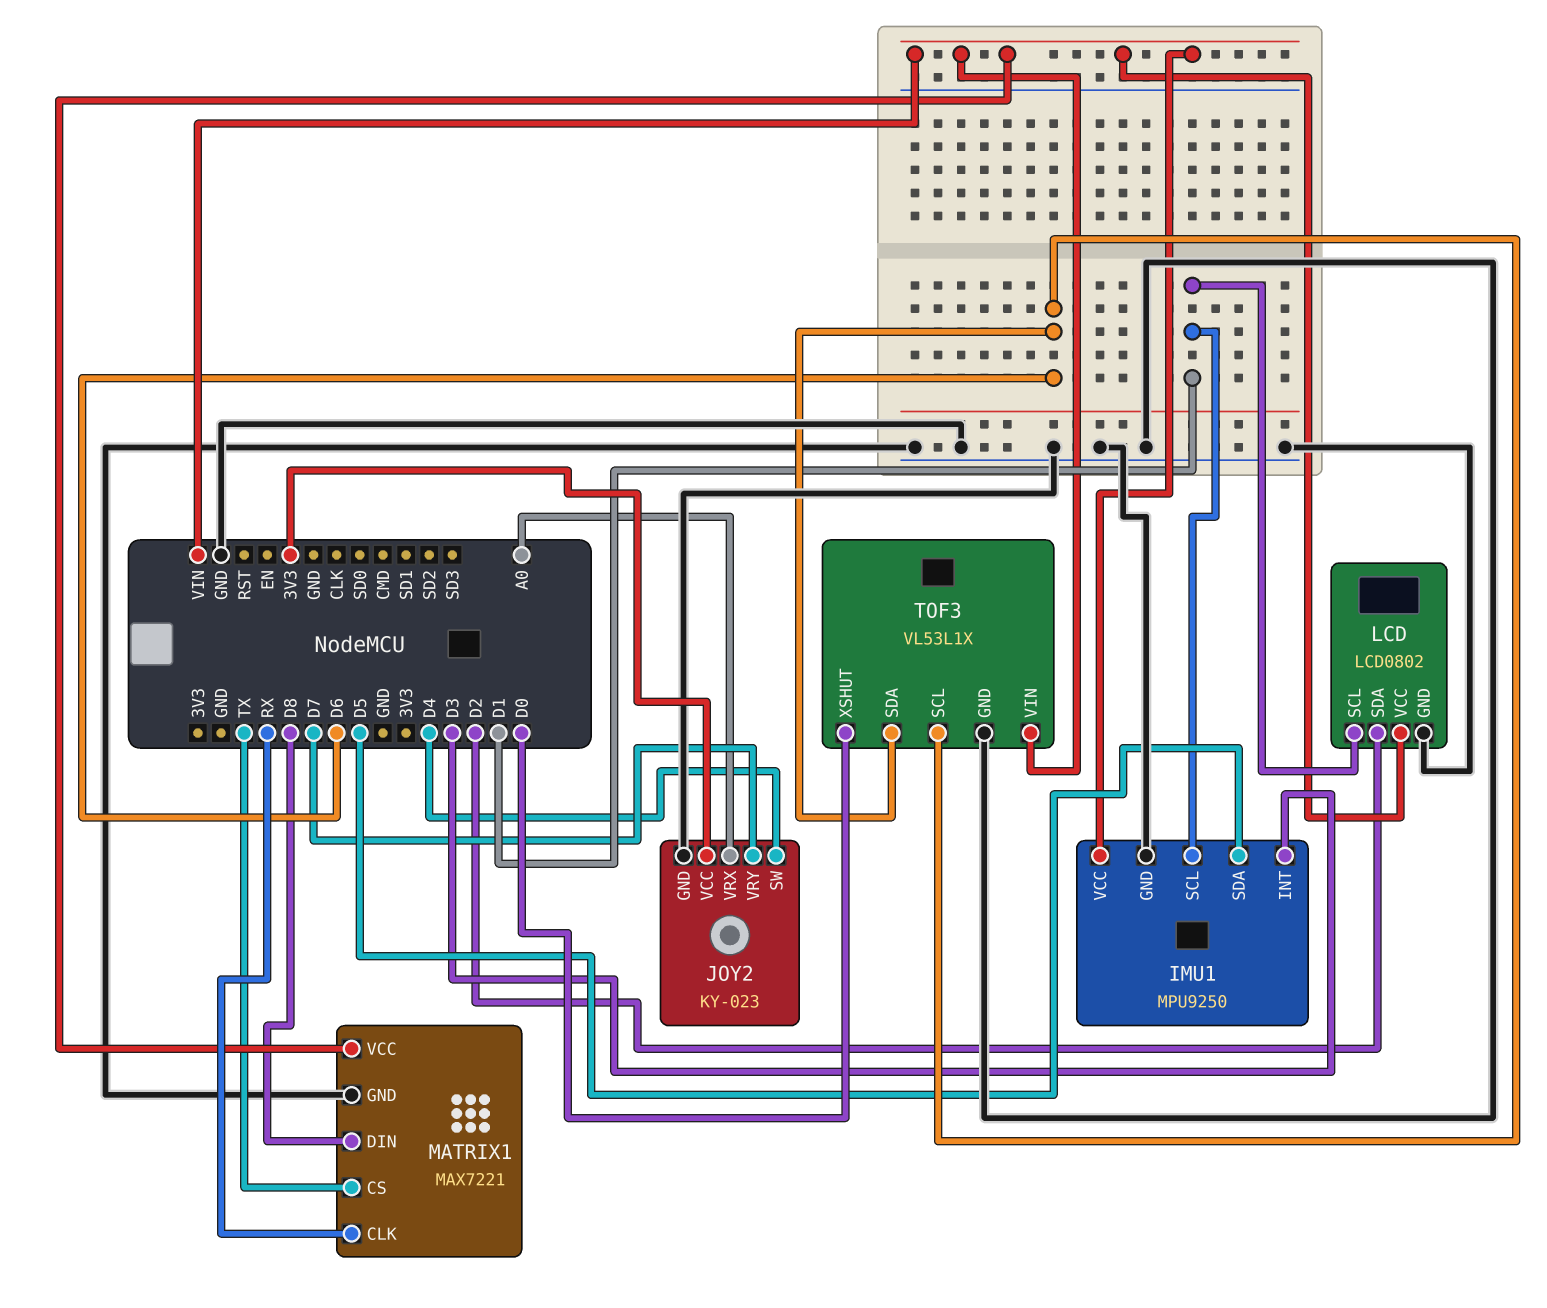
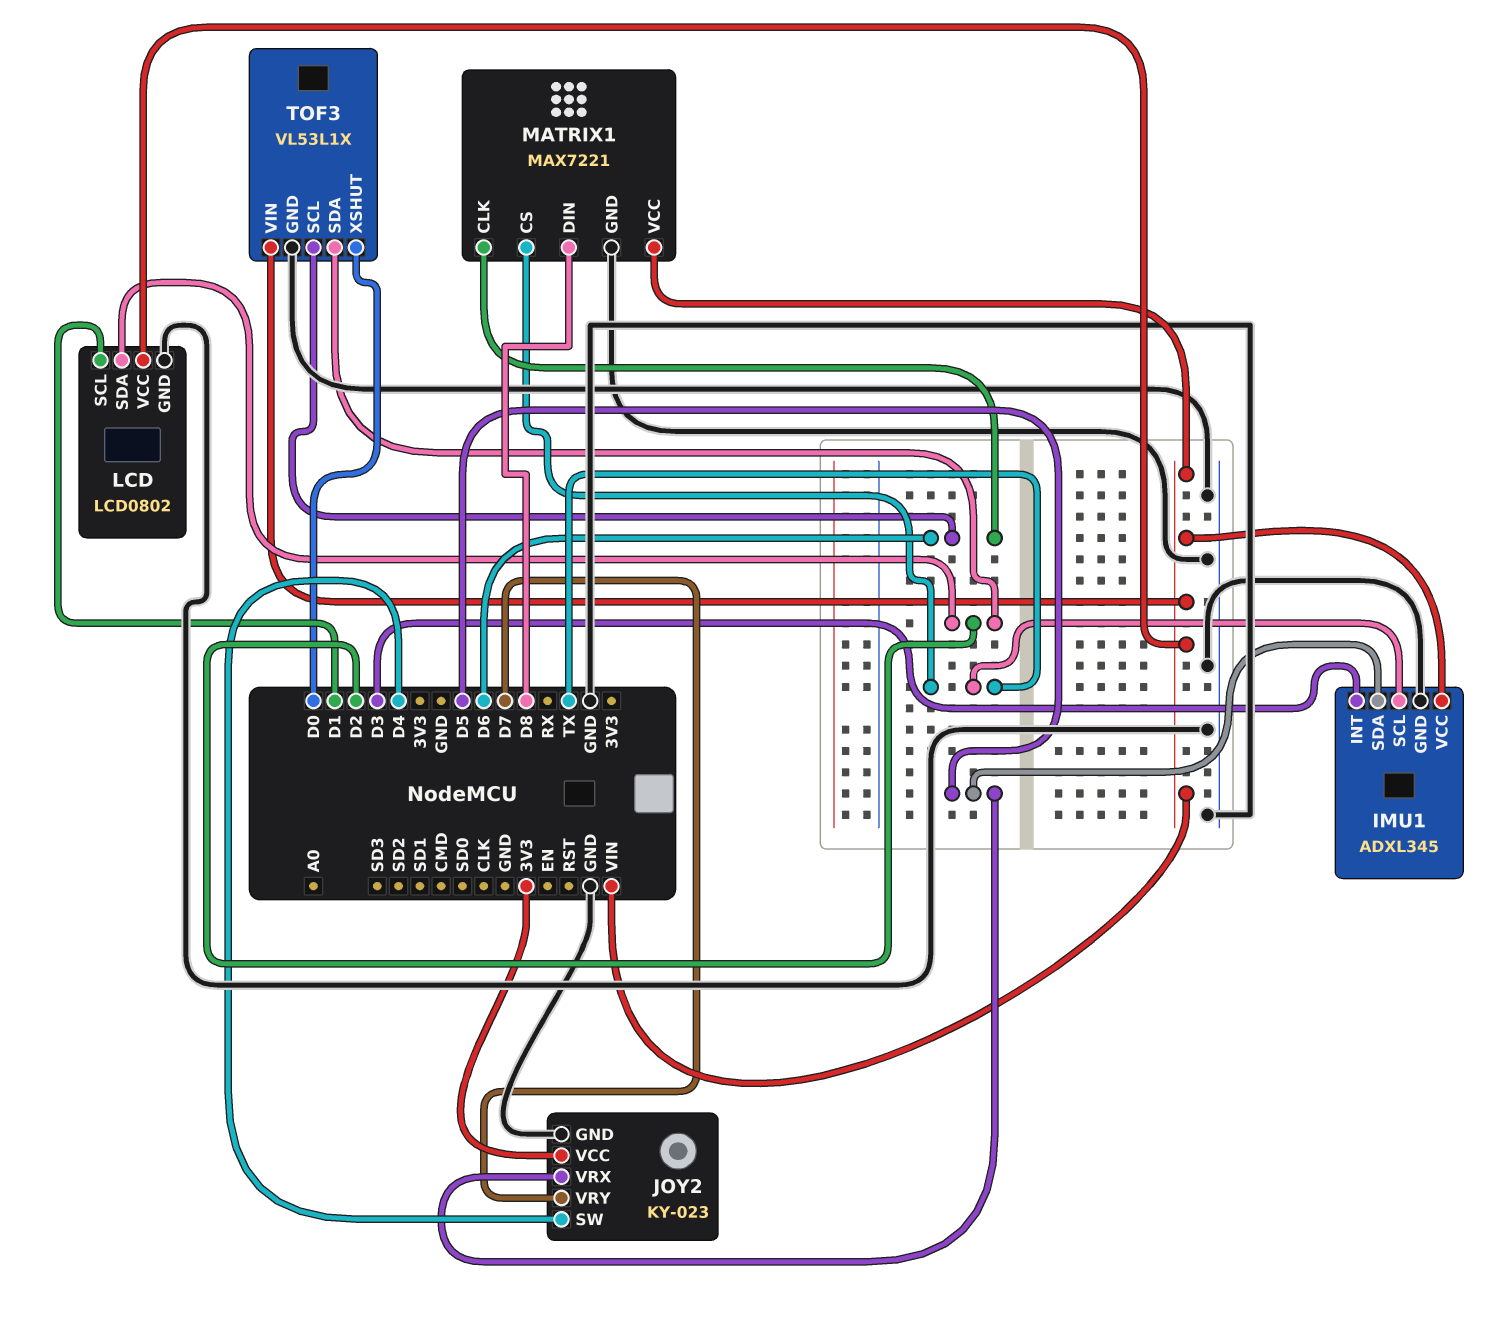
IMU1: MPU9250 -> ADXL345
IMU1 pin SCL: D1 -> TX
JOY2 pin VRX: A0 -> D5
MATRIX1 pin CLK: RX -> D6
TOF3 pin SDA: D6 -> D2

